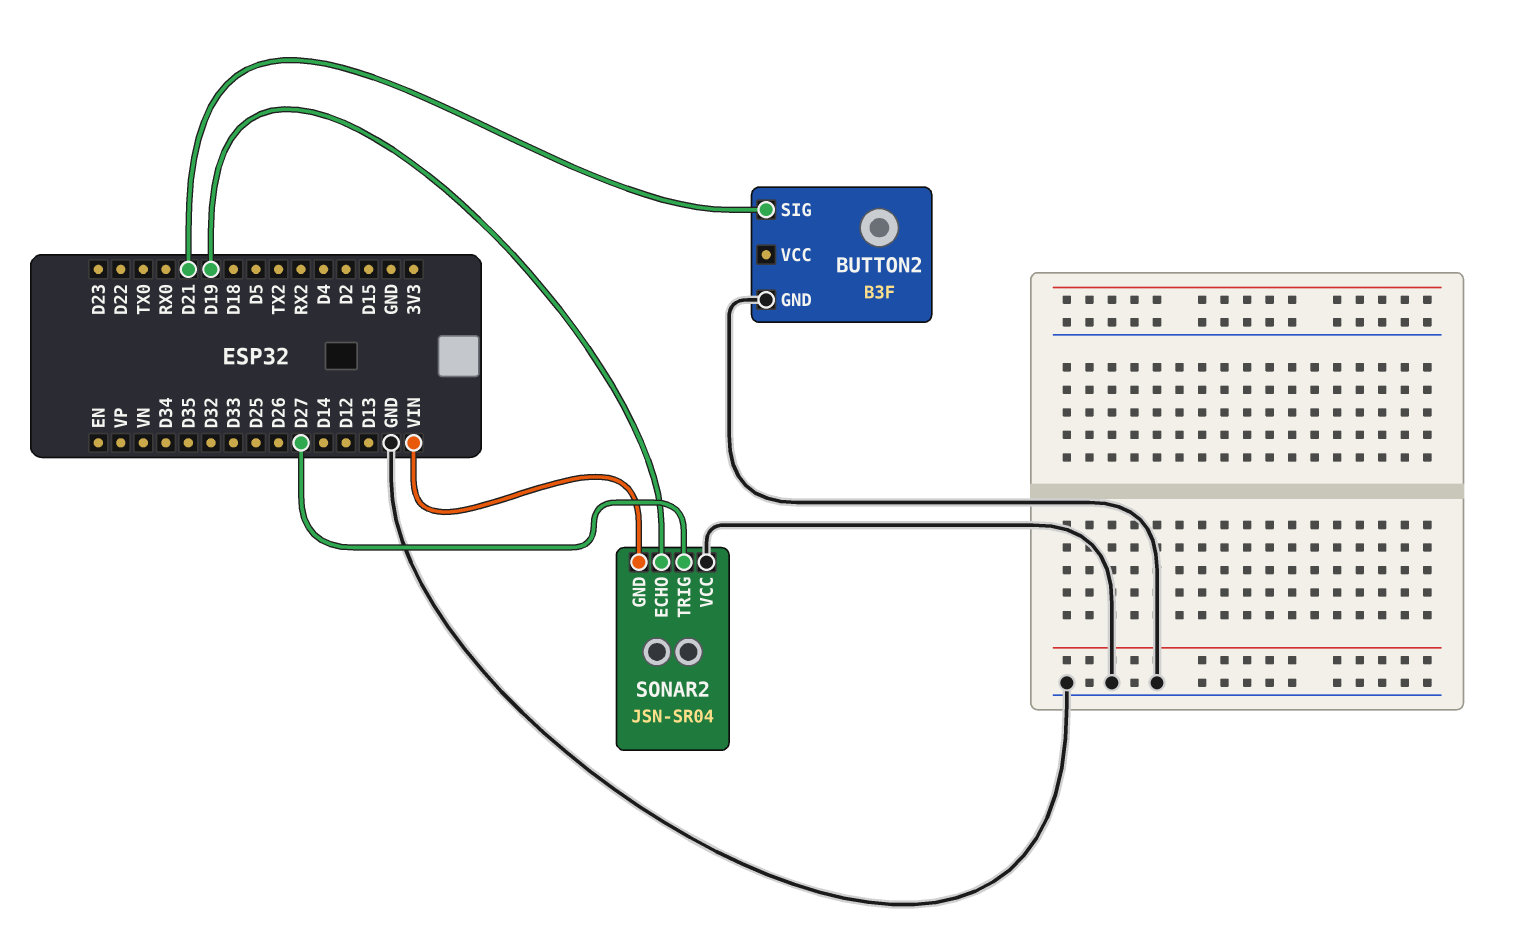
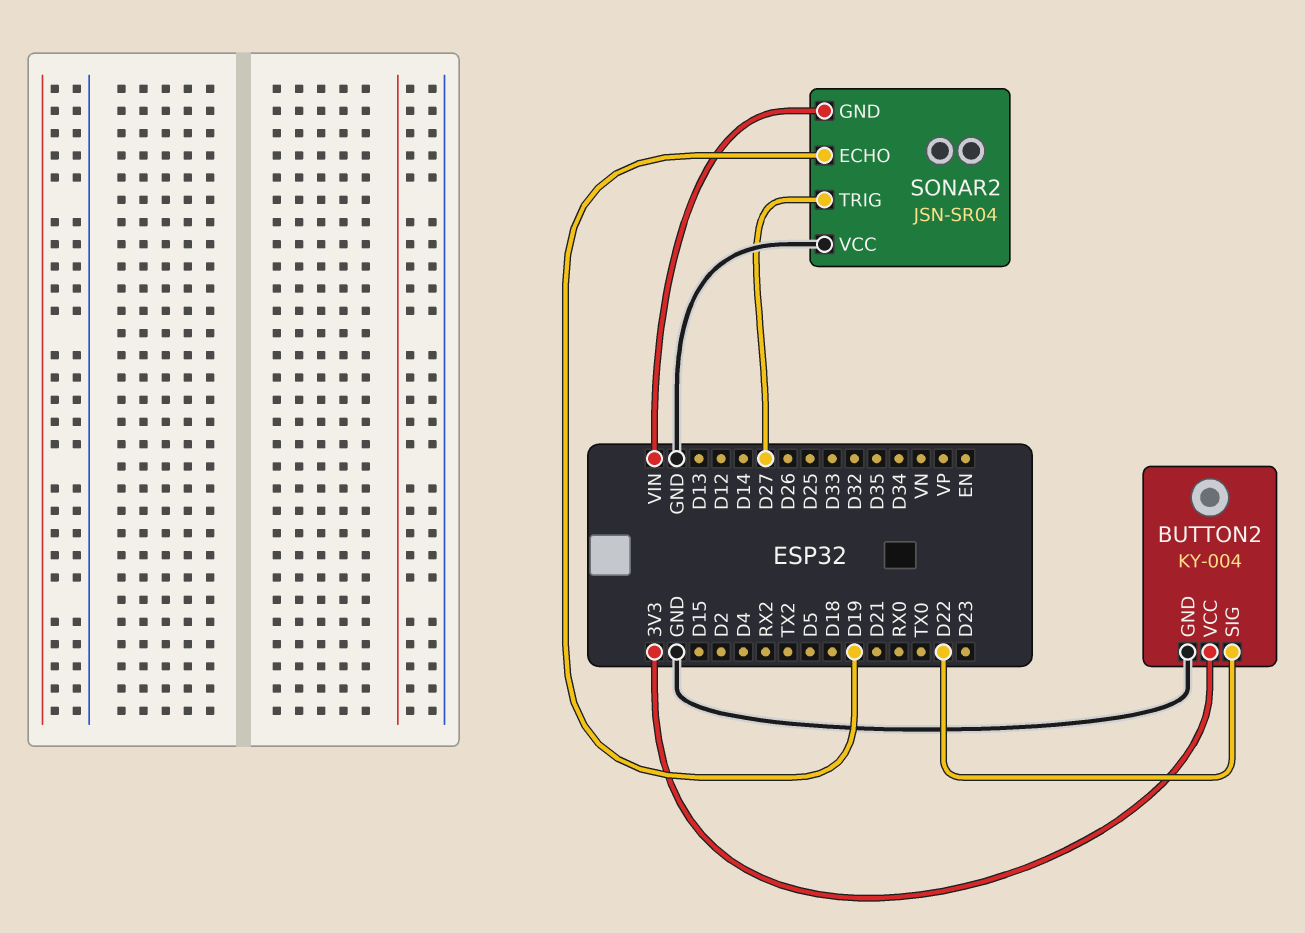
BUTTON2: B3F -> KY-004
BUTTON2 pin SIG: D21 -> D22
BUTTON2 pin VCC: none -> 3V3

